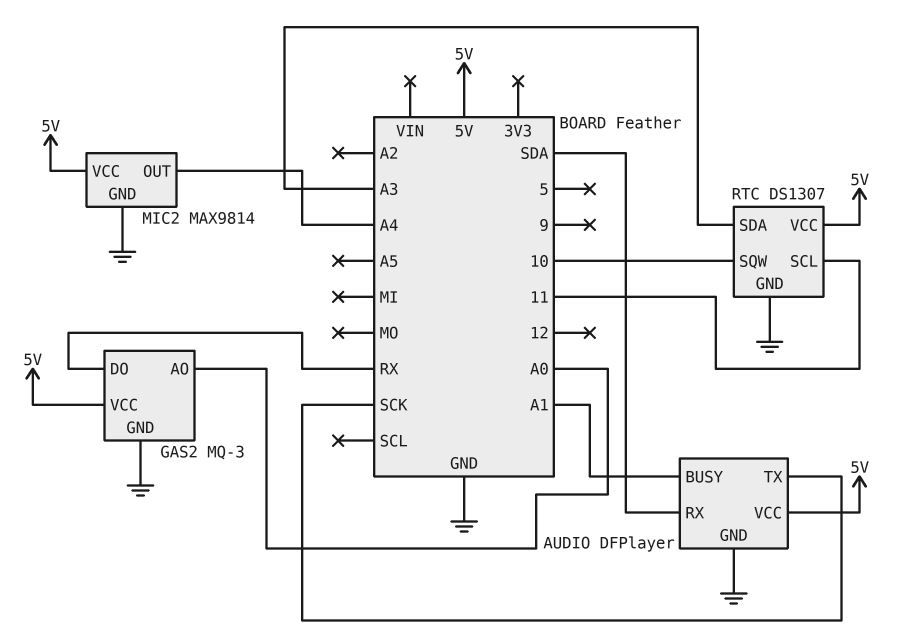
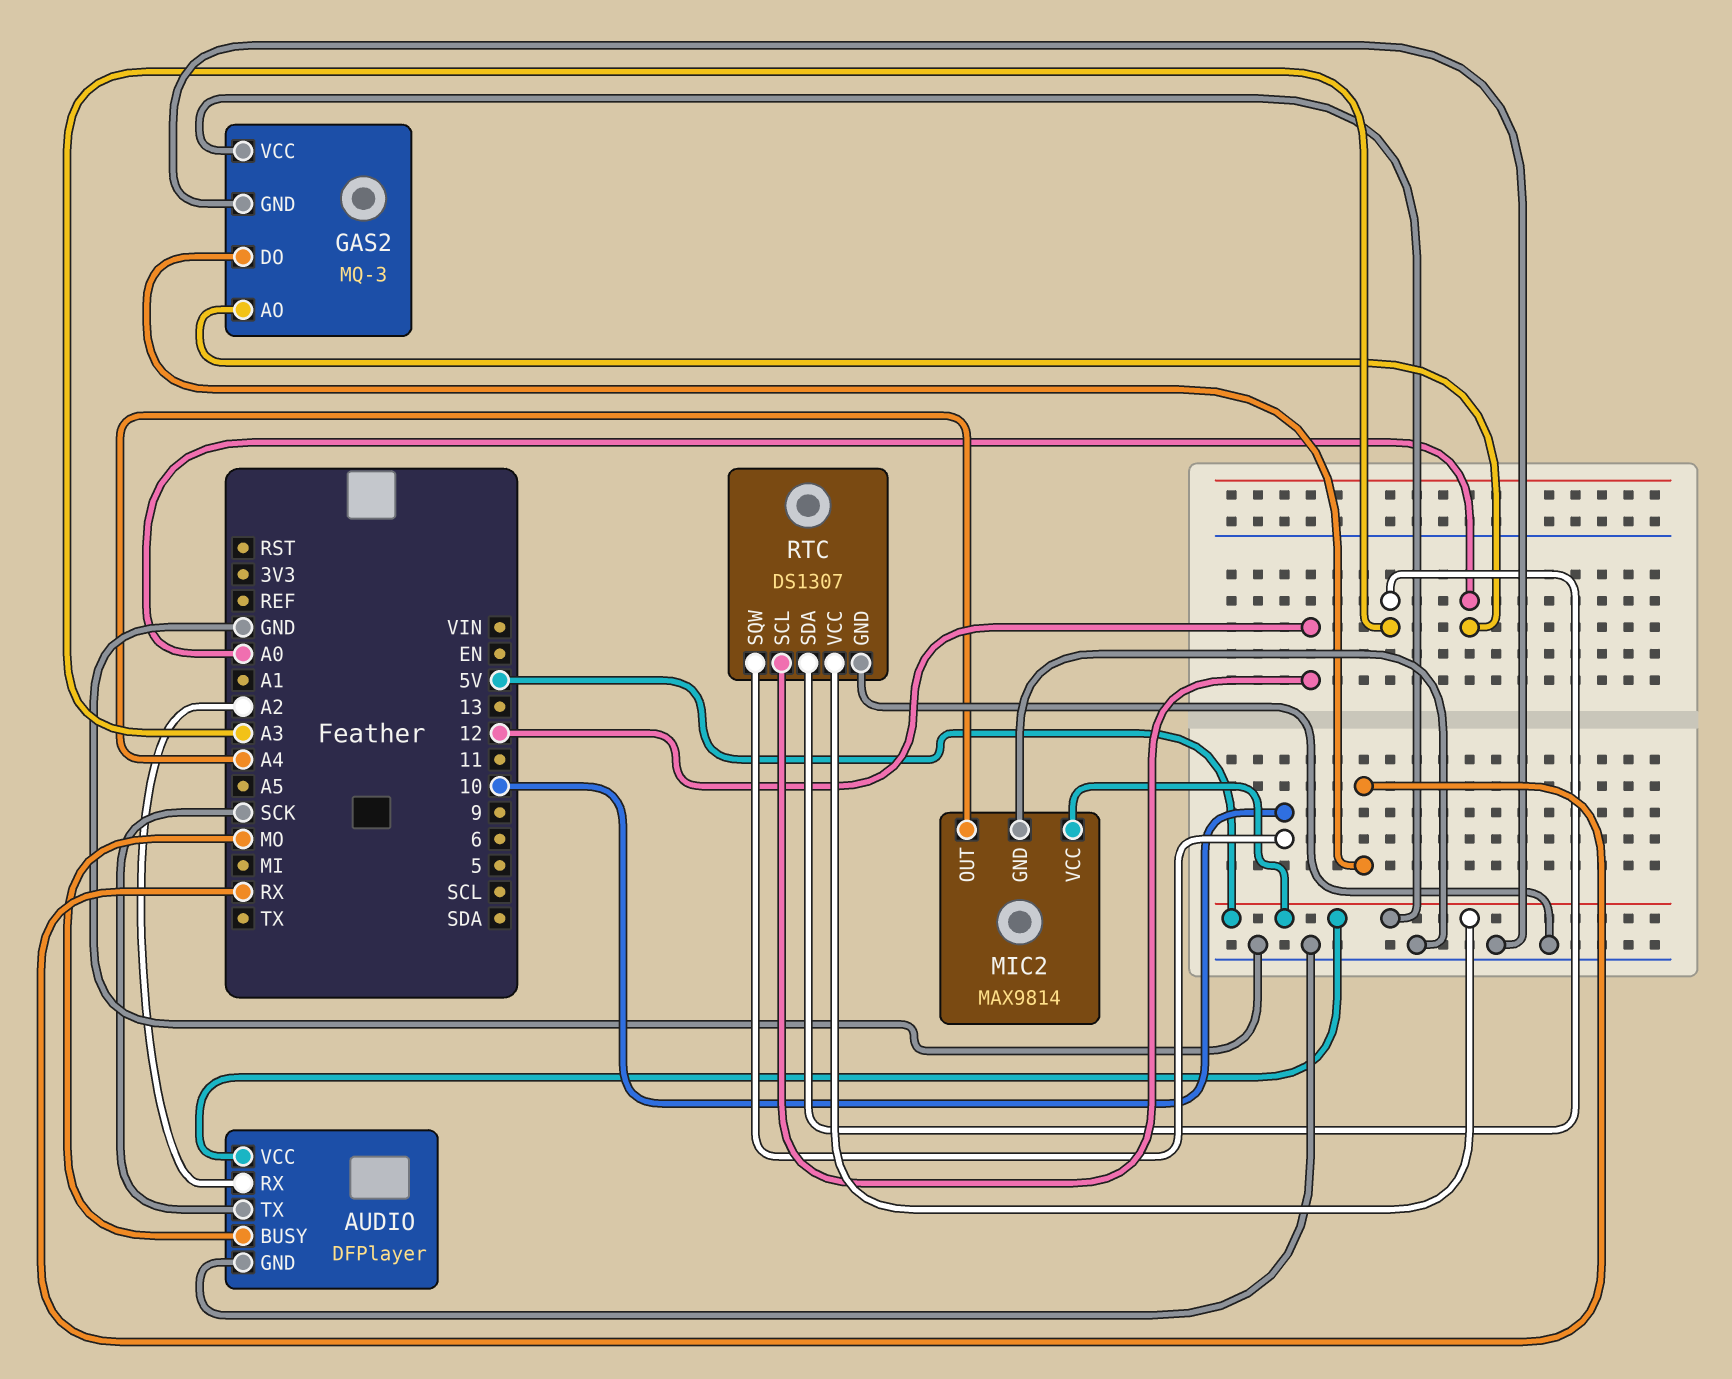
AUDIO pin BUSY: A1 -> MO
AUDIO pin RX: SDA -> A2
RTC pin SCL: 11 -> 12

